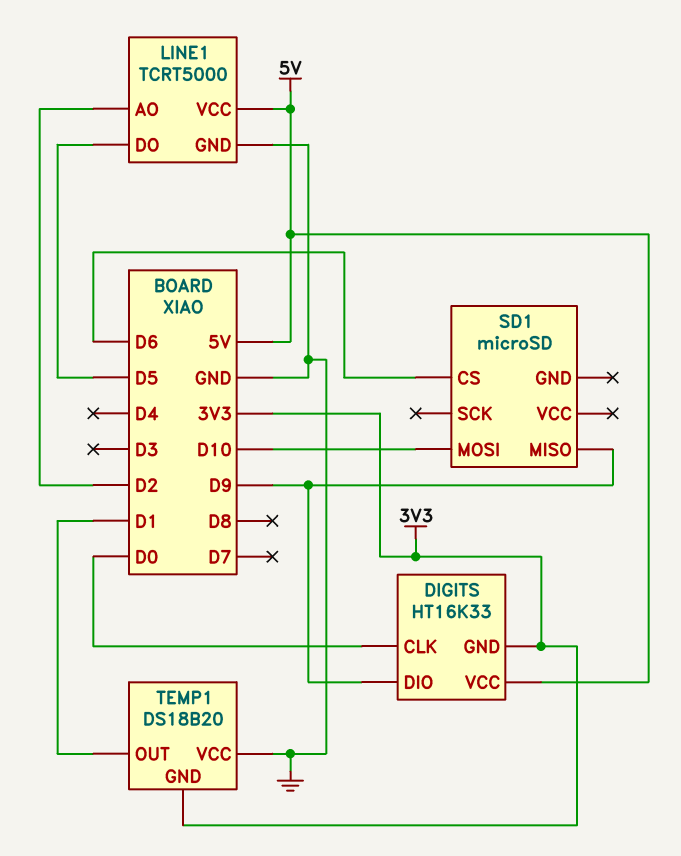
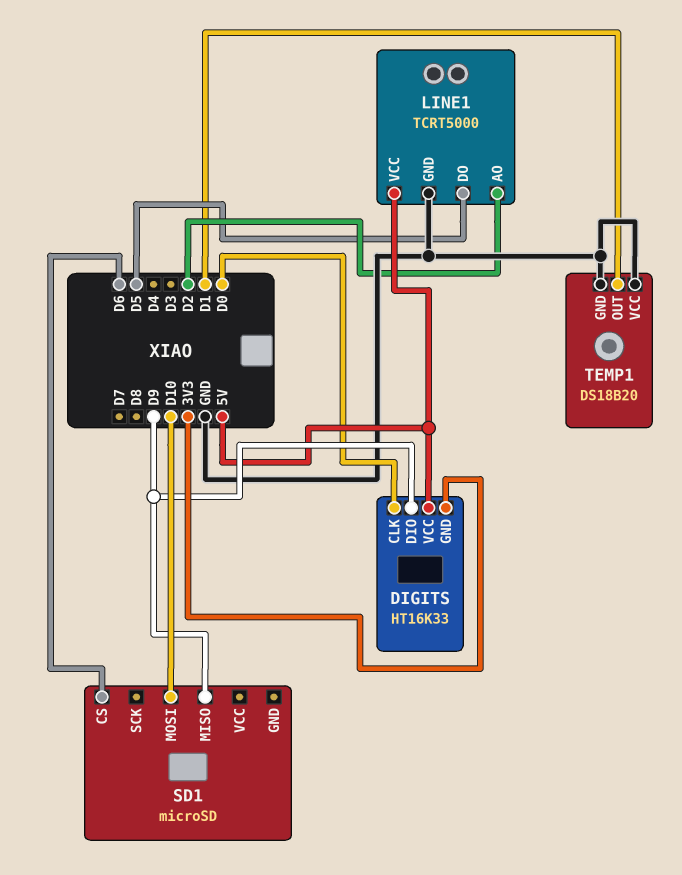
TEMP1 pin GND: 3V3 -> GND

